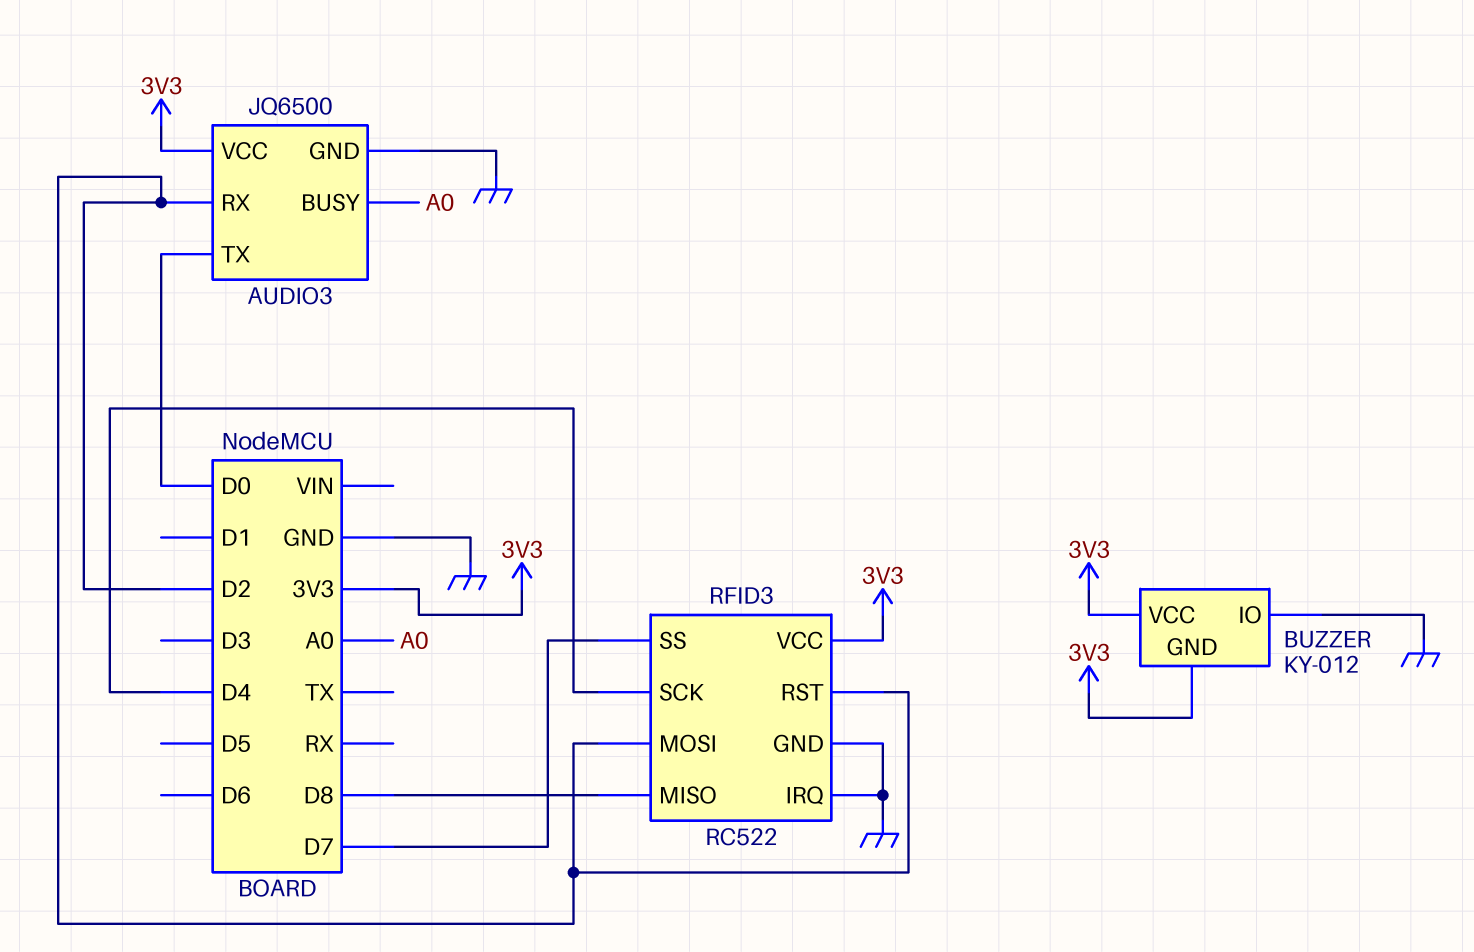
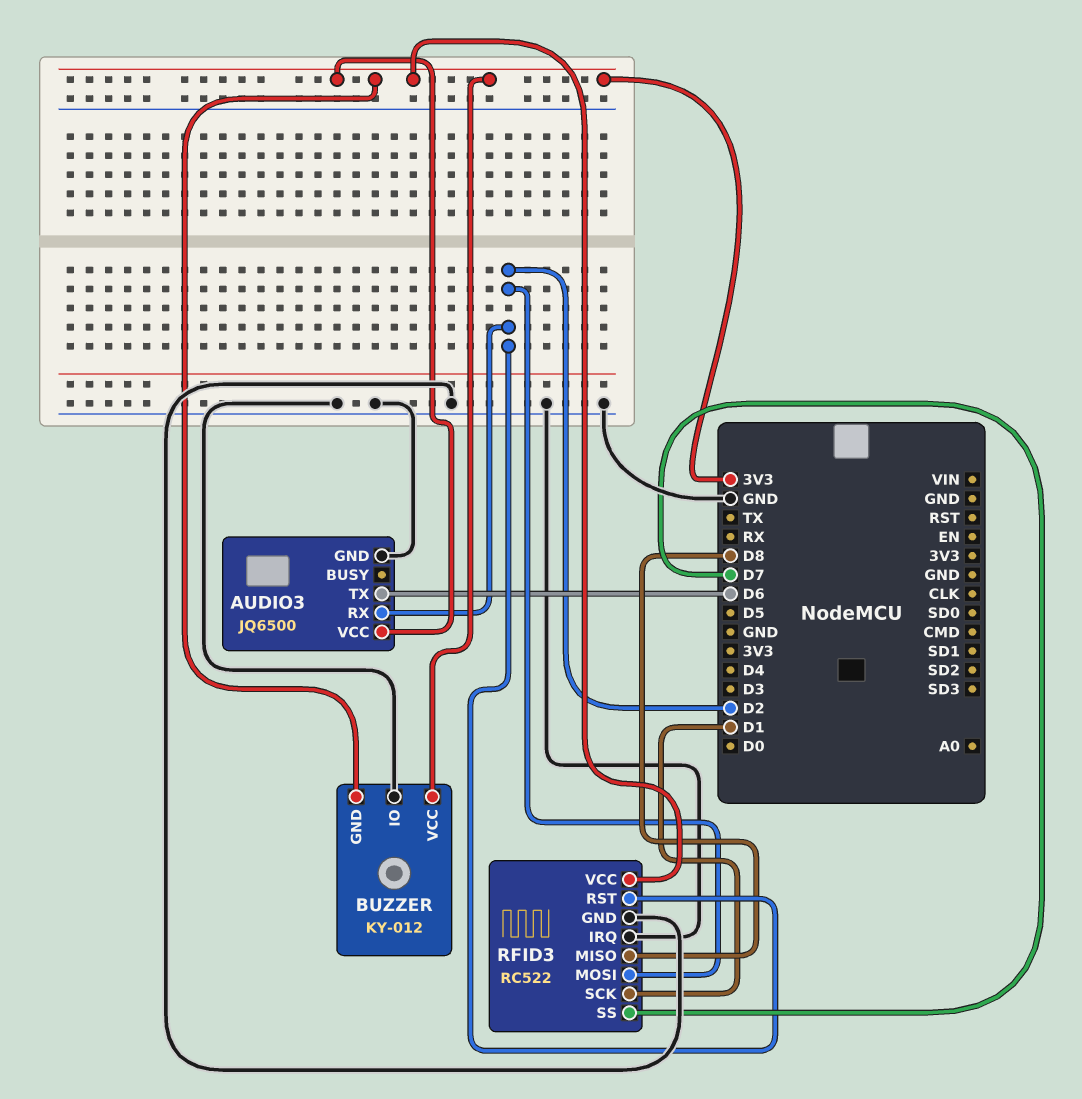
AUDIO3 pin BUSY: A0 -> none
AUDIO3 pin TX: D0 -> D6
RFID3 pin SCK: D4 -> D1

